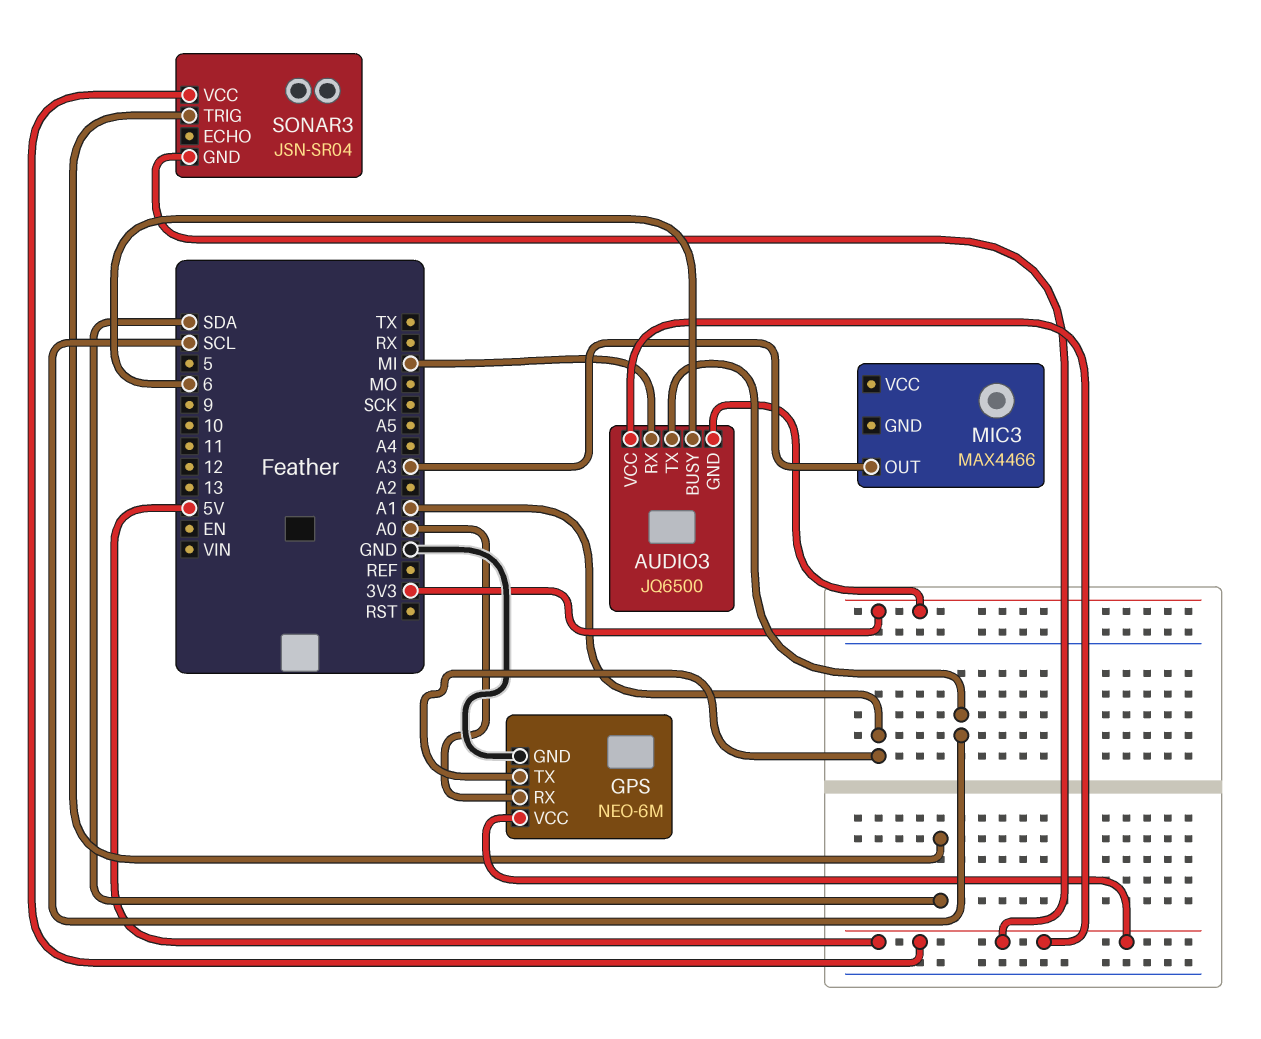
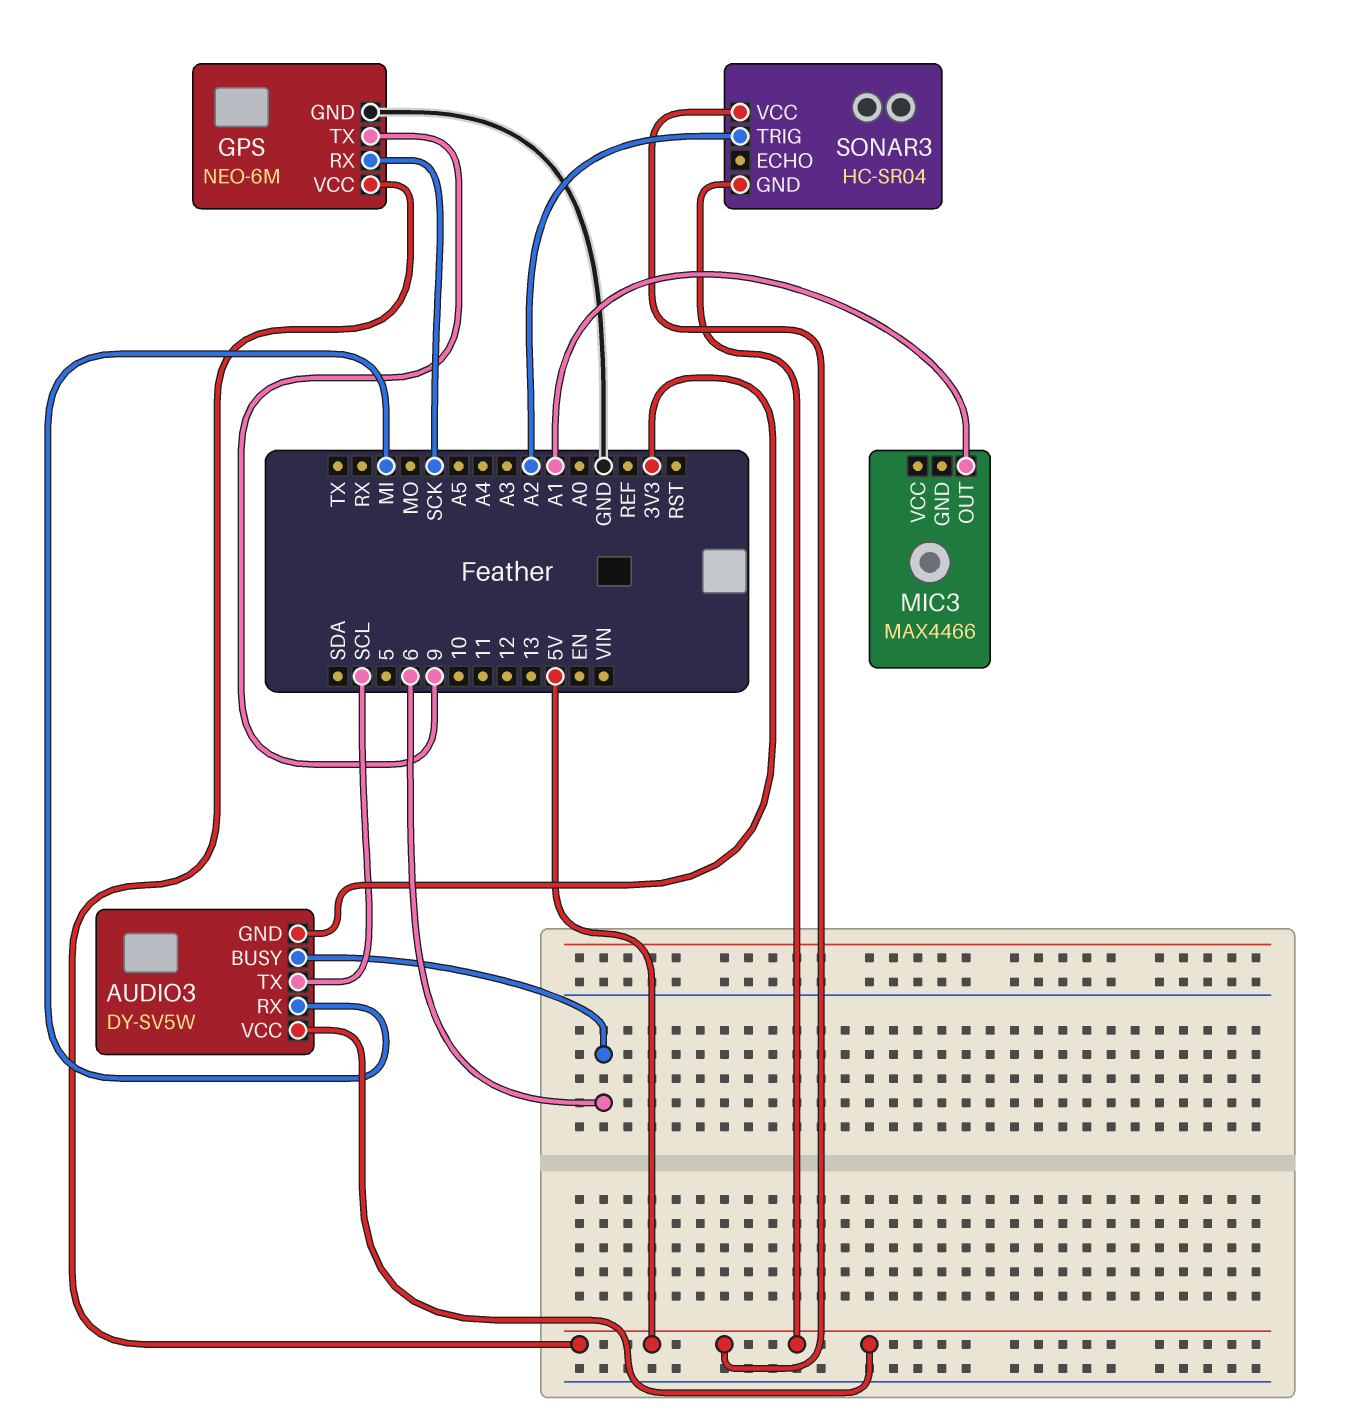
AUDIO3: JQ6500 -> DY-SV5W
GPS pin RX: A0 -> SCK
GPS pin TX: A1 -> 9
MIC3 pin OUT: A3 -> A1
SONAR3: JSN-SR04 -> HC-SR04
SONAR3 pin TRIG: SDA -> A2

